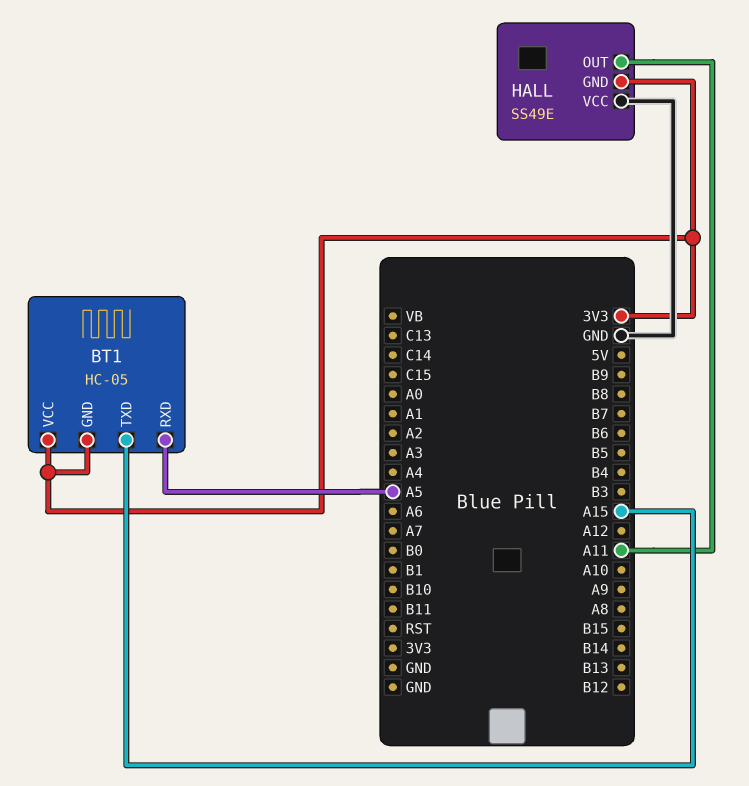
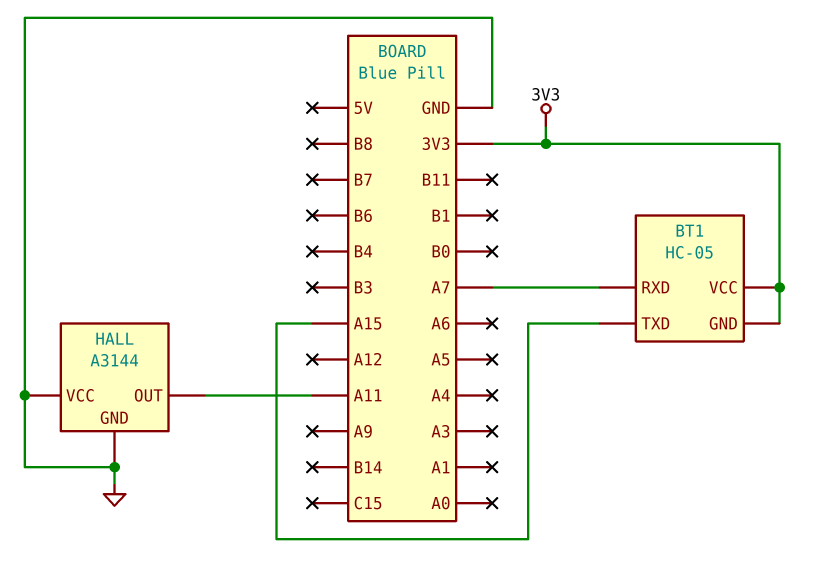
BT1 pin RXD: A5 -> A7
HALL: SS49E -> A3144
HALL pin GND: 3V3 -> GND

